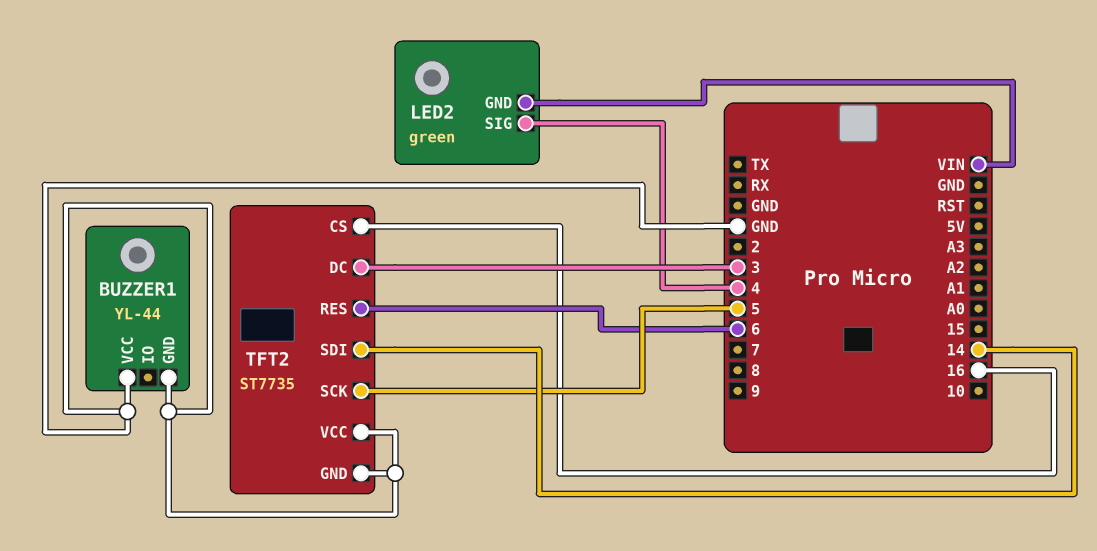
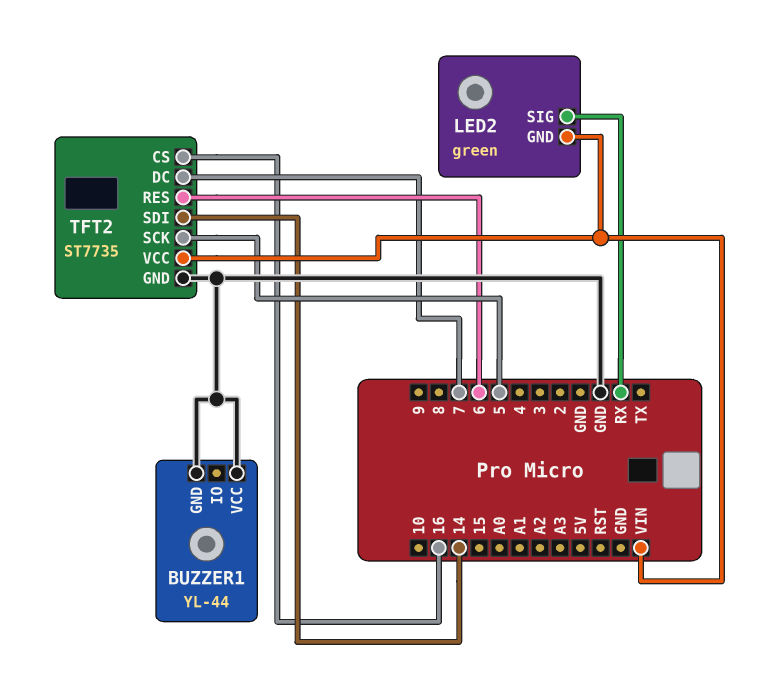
LED2 pin SIG: 4 -> RX
TFT2 pin DC: 3 -> 7
TFT2 pin VCC: GND -> VIN

